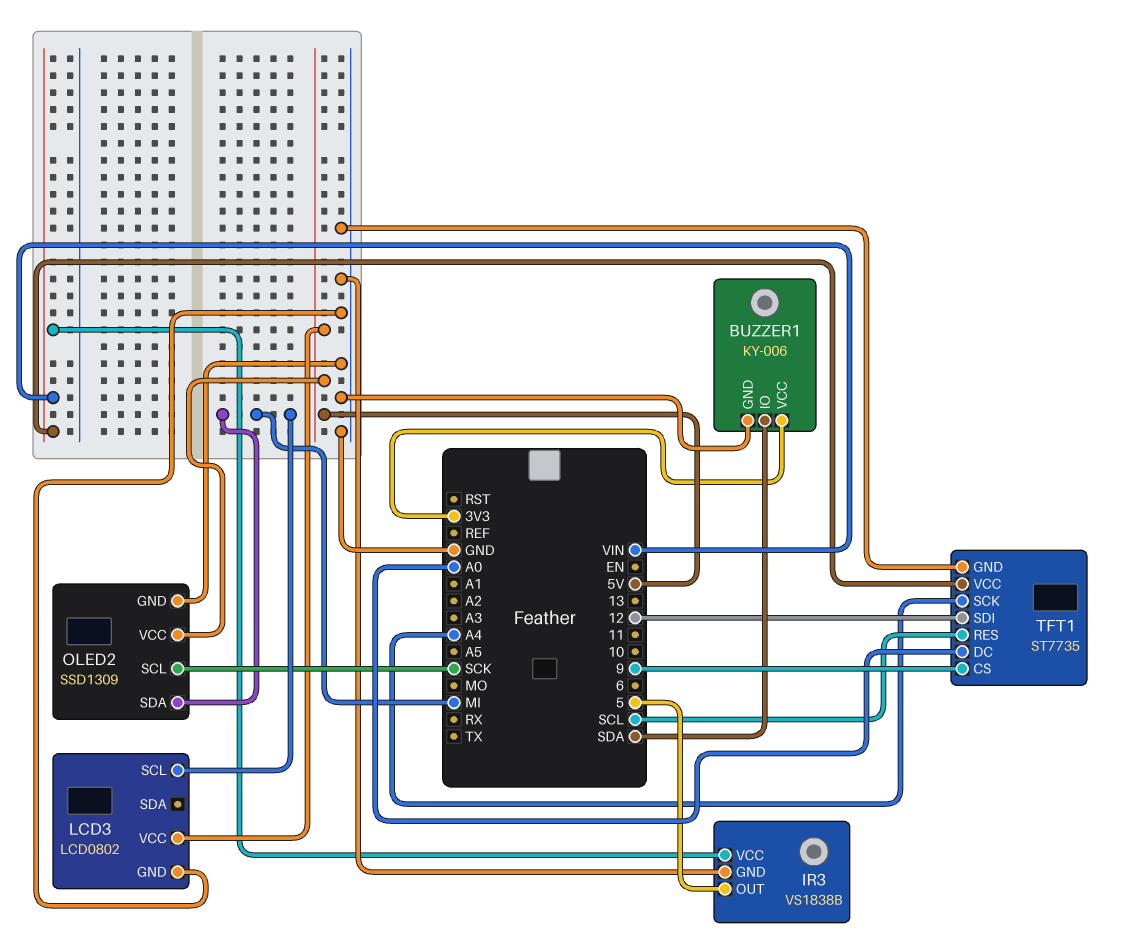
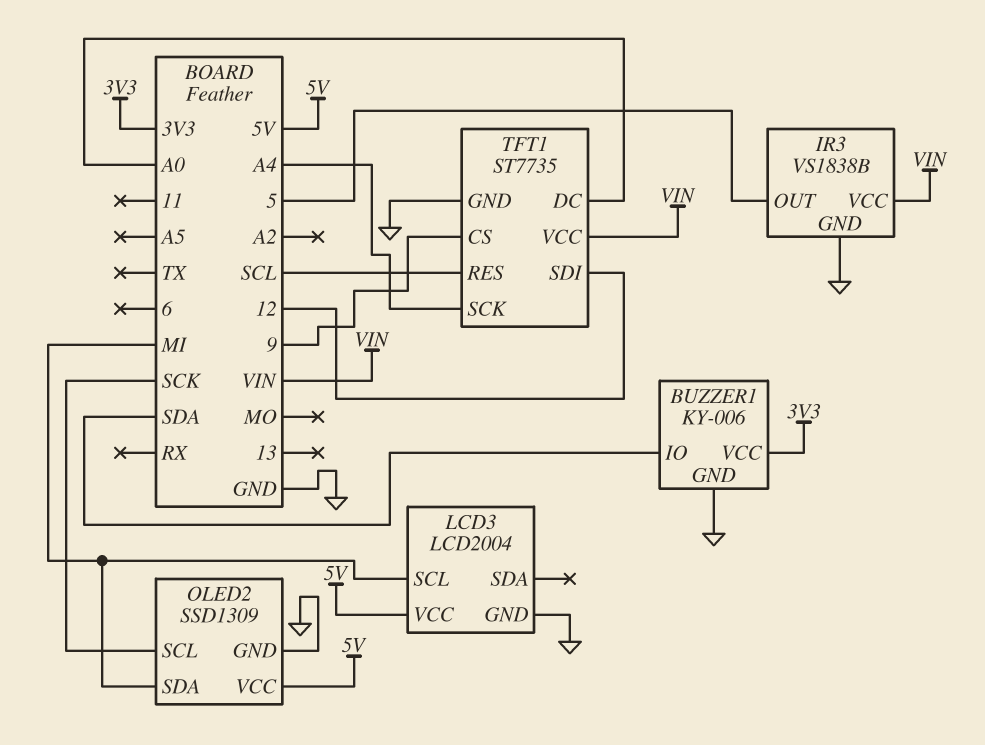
LCD3: LCD0802 -> LCD2004

